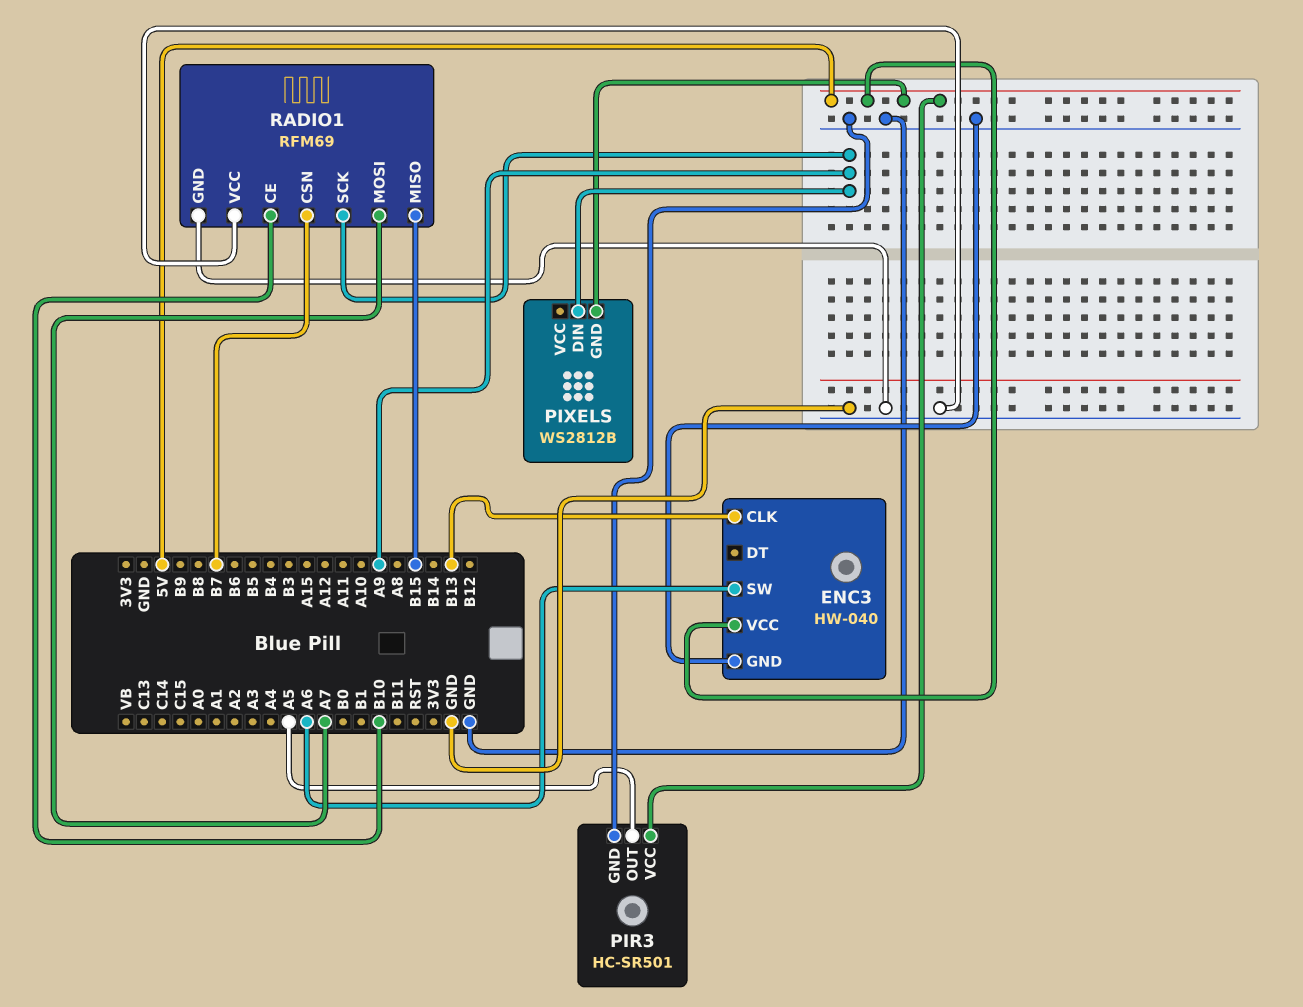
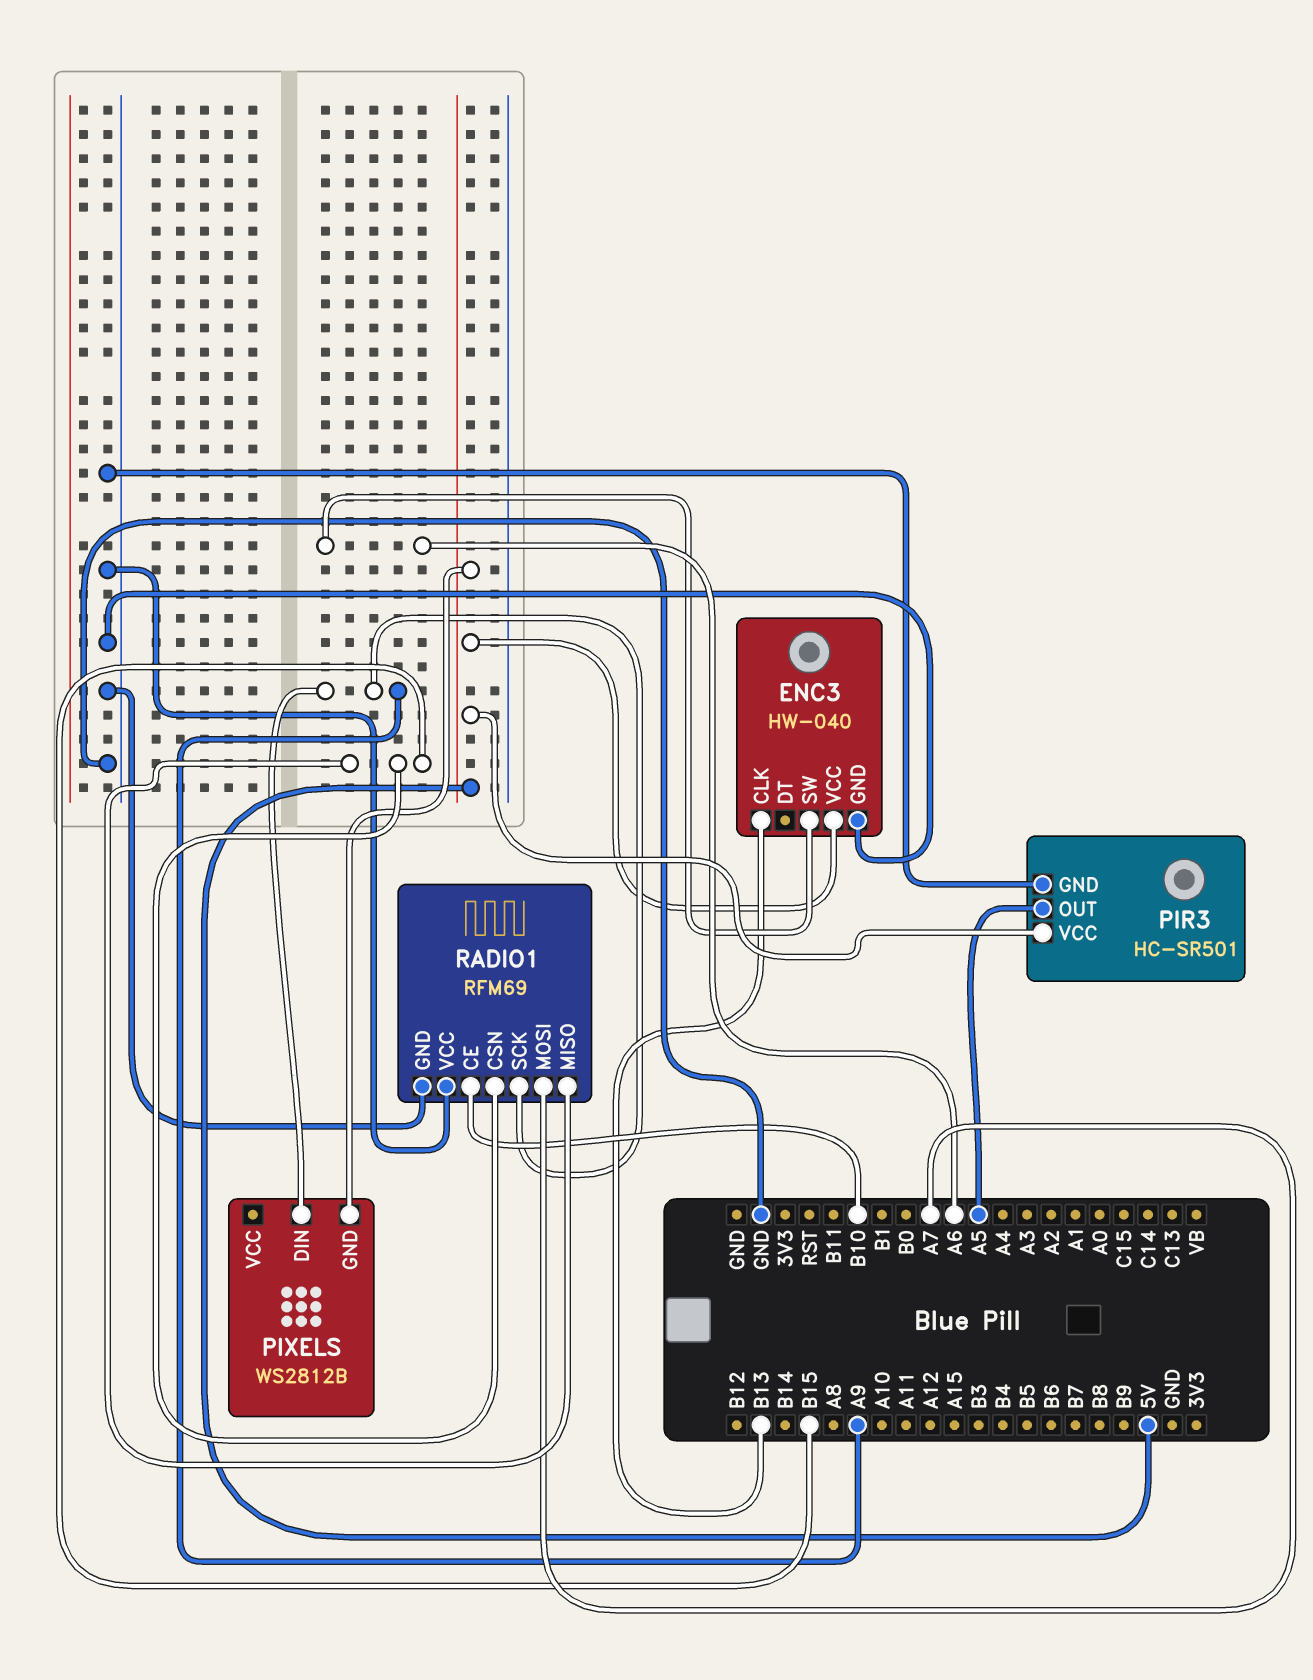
RADIO1 pin CSN: B7 -> B15

